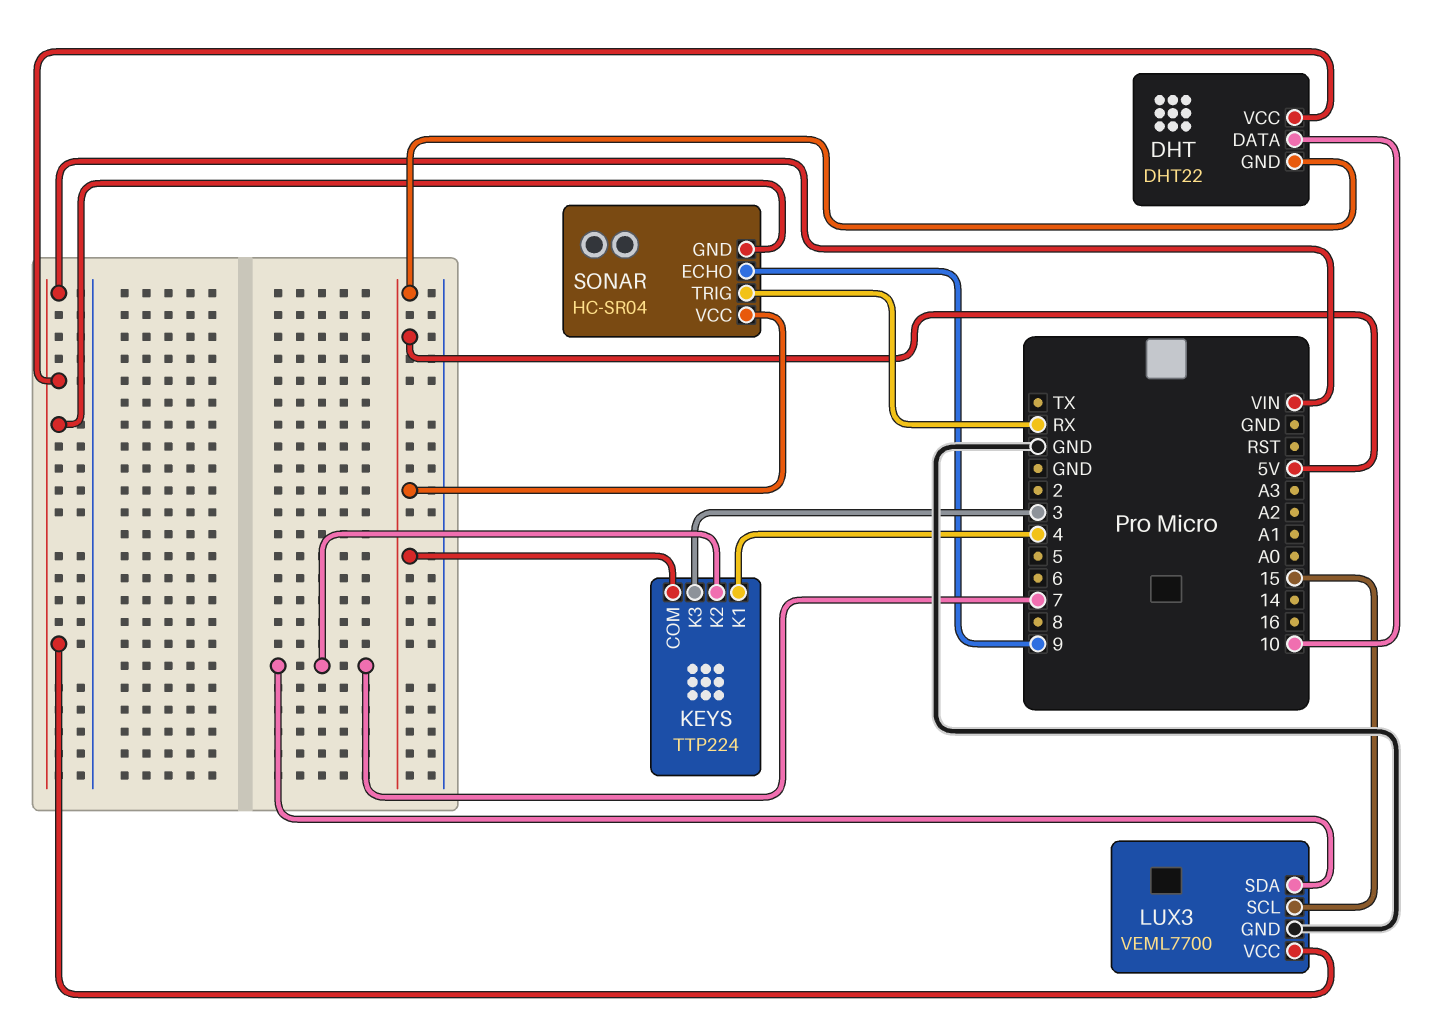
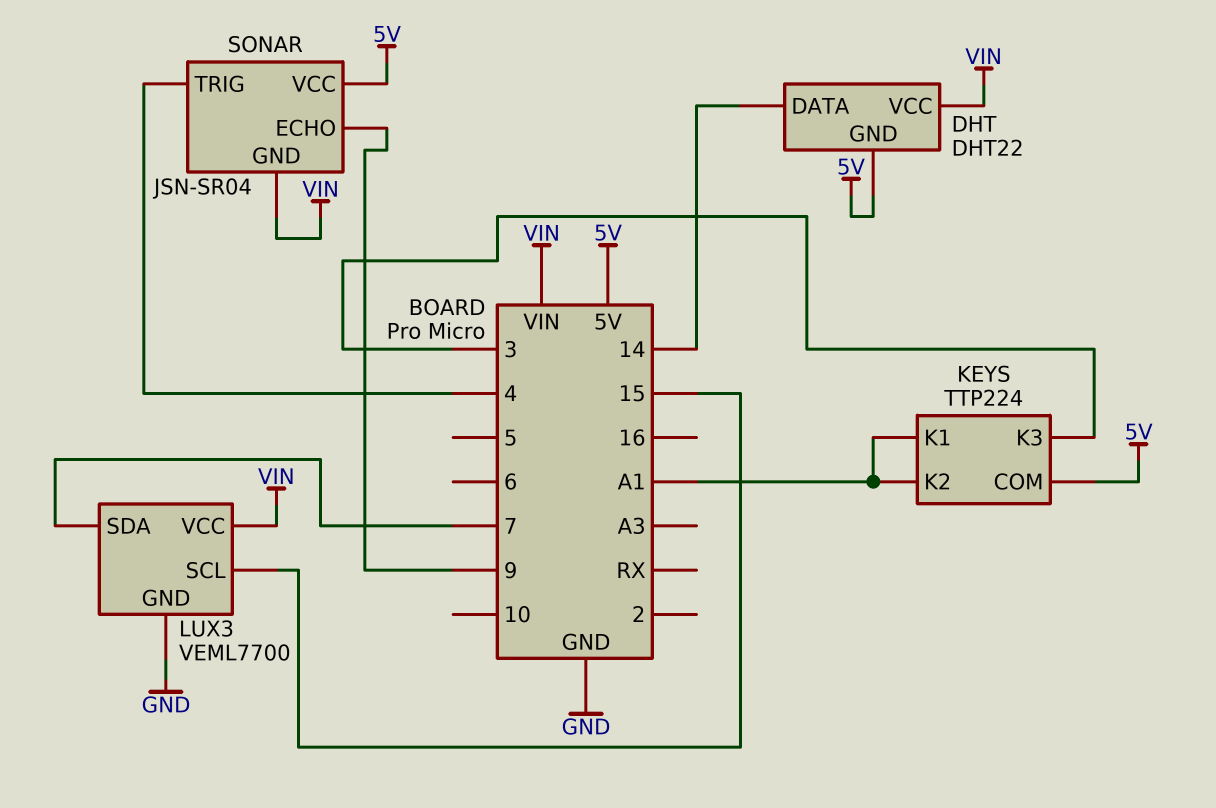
DHT pin DATA: 10 -> 14
KEYS pin K1: 4 -> A1
KEYS pin K2: 7 -> A1
SONAR: HC-SR04 -> JSN-SR04
SONAR pin TRIG: RX -> 4

